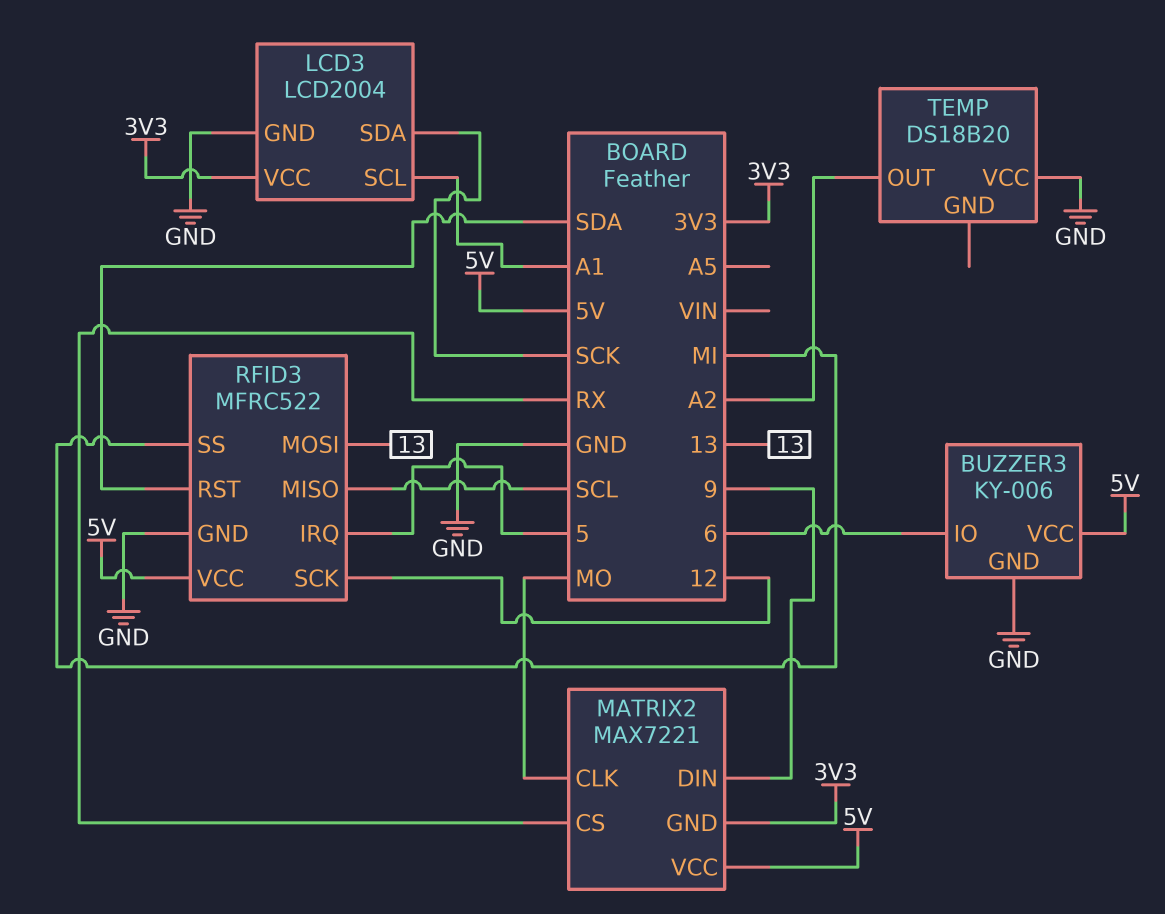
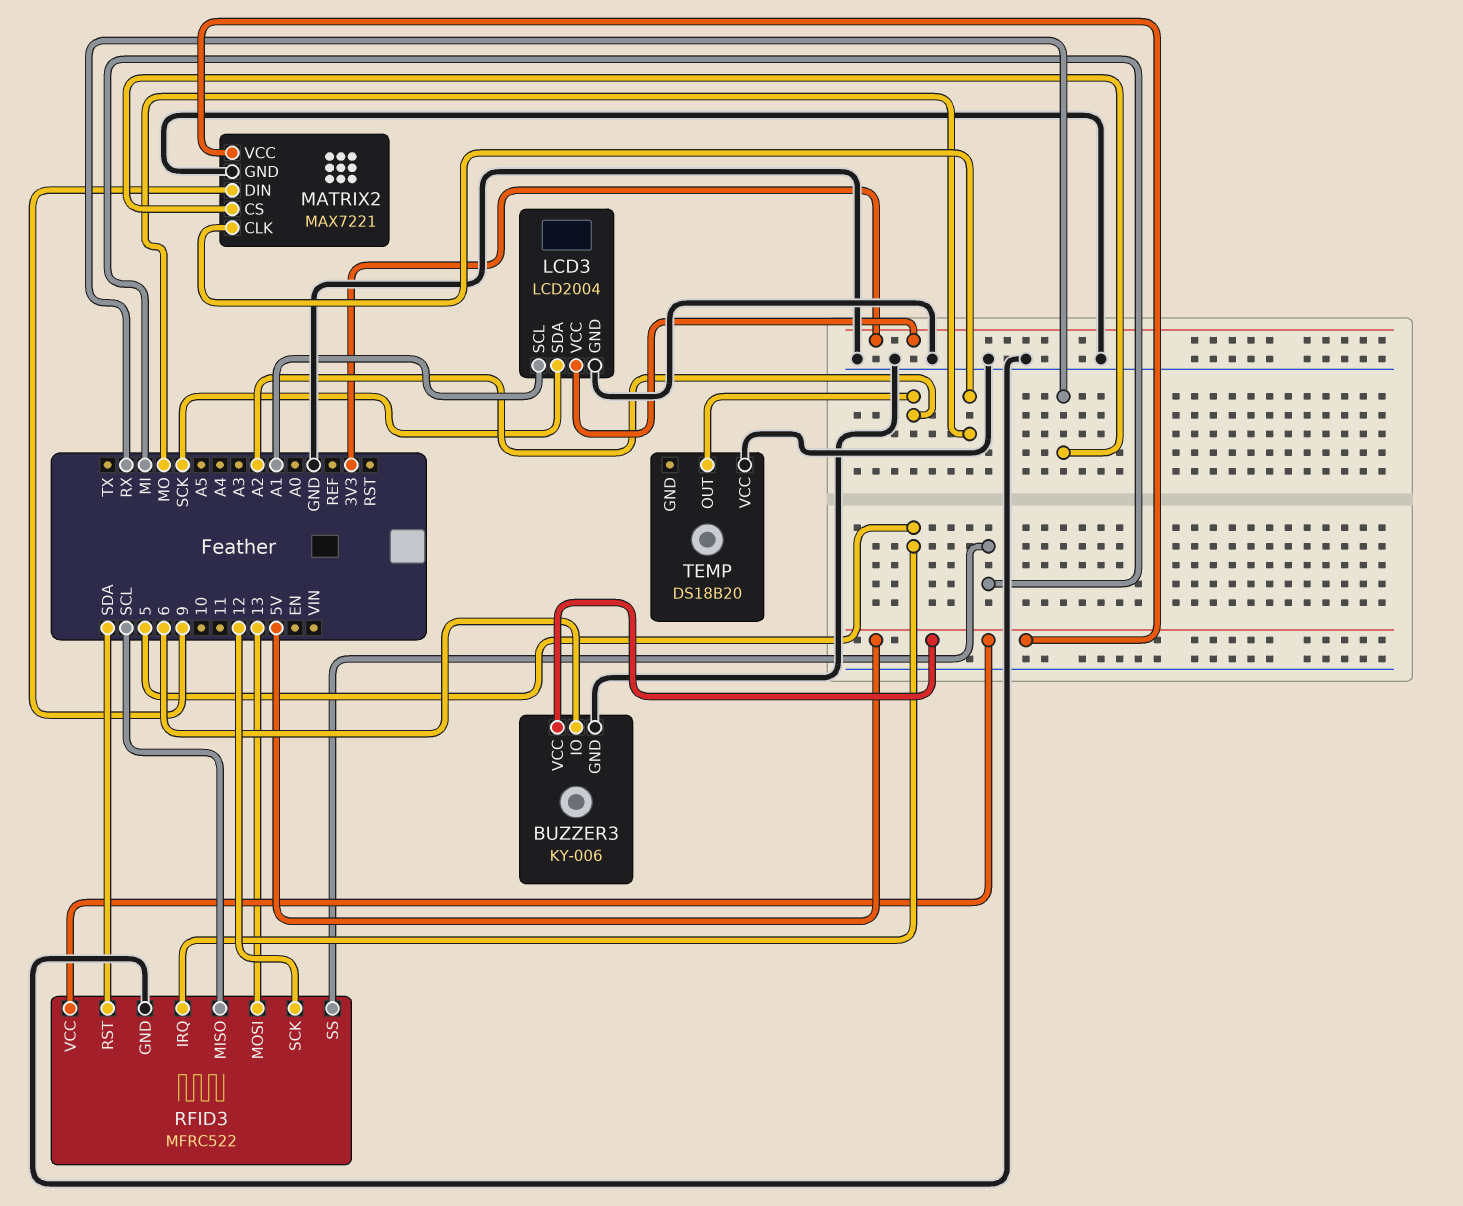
MATRIX2 pin GND: 3V3 -> GND

